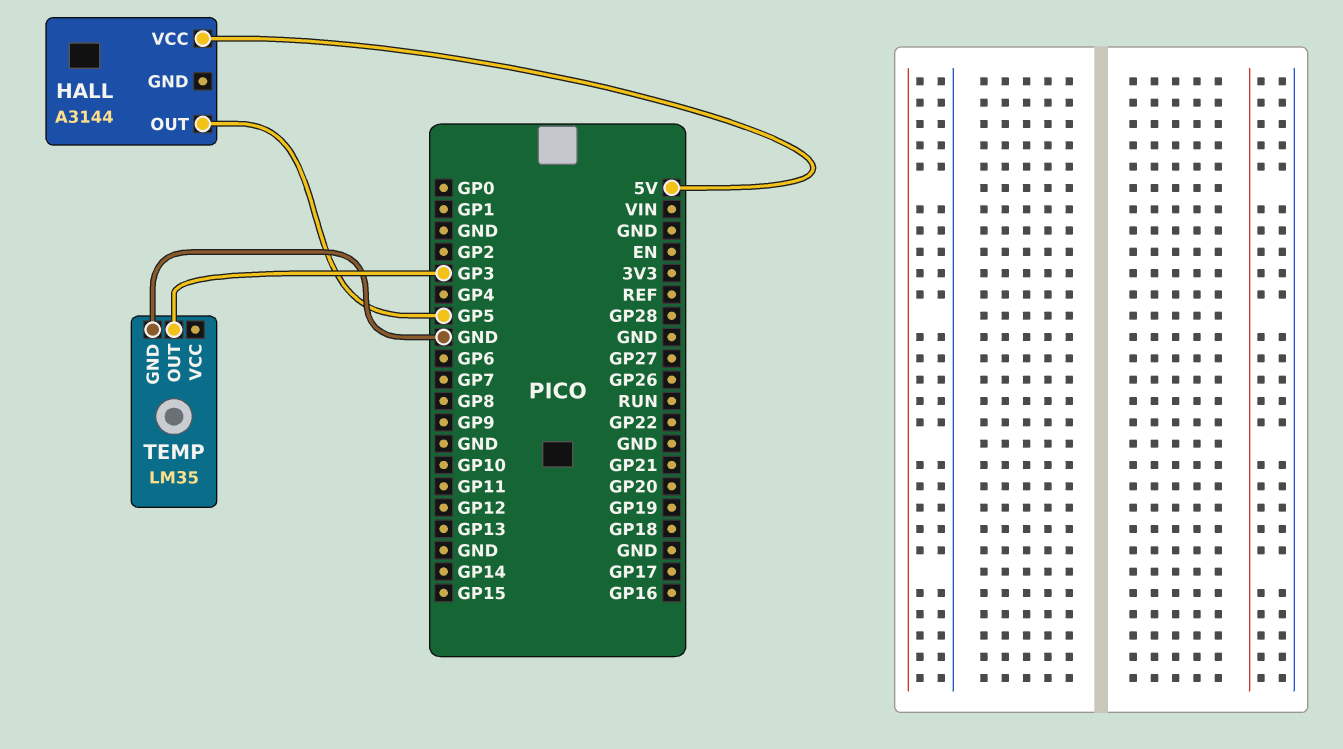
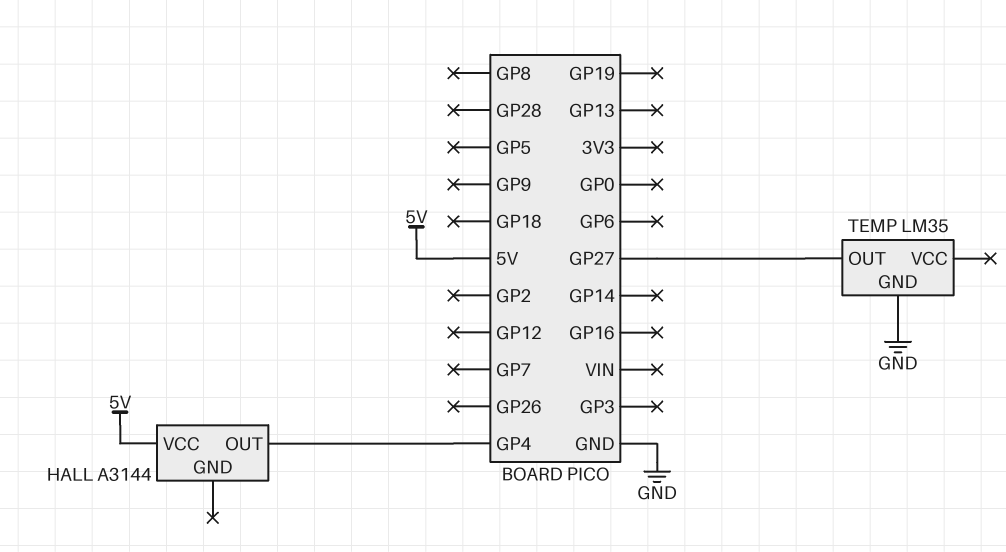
HALL pin OUT: GP5 -> GP4
TEMP pin OUT: GP3 -> GP27

